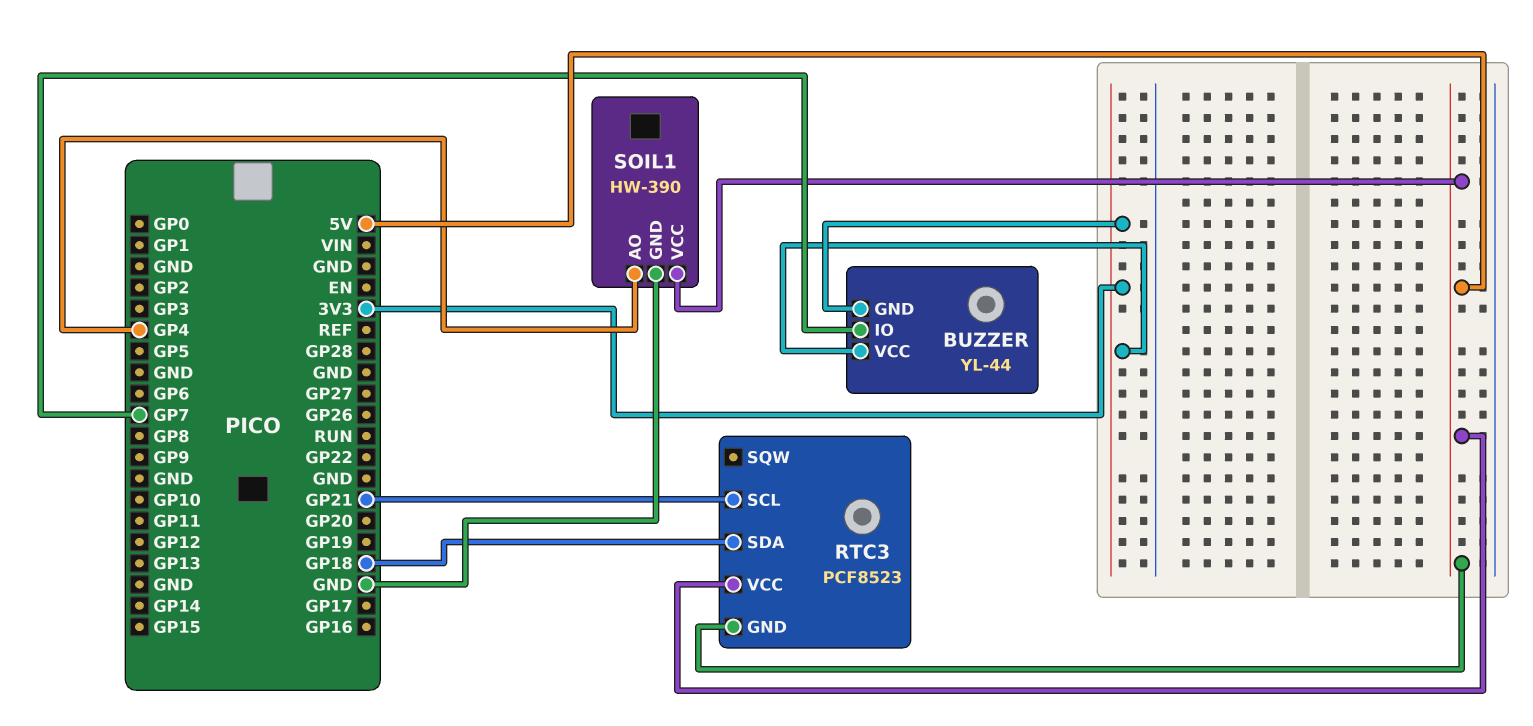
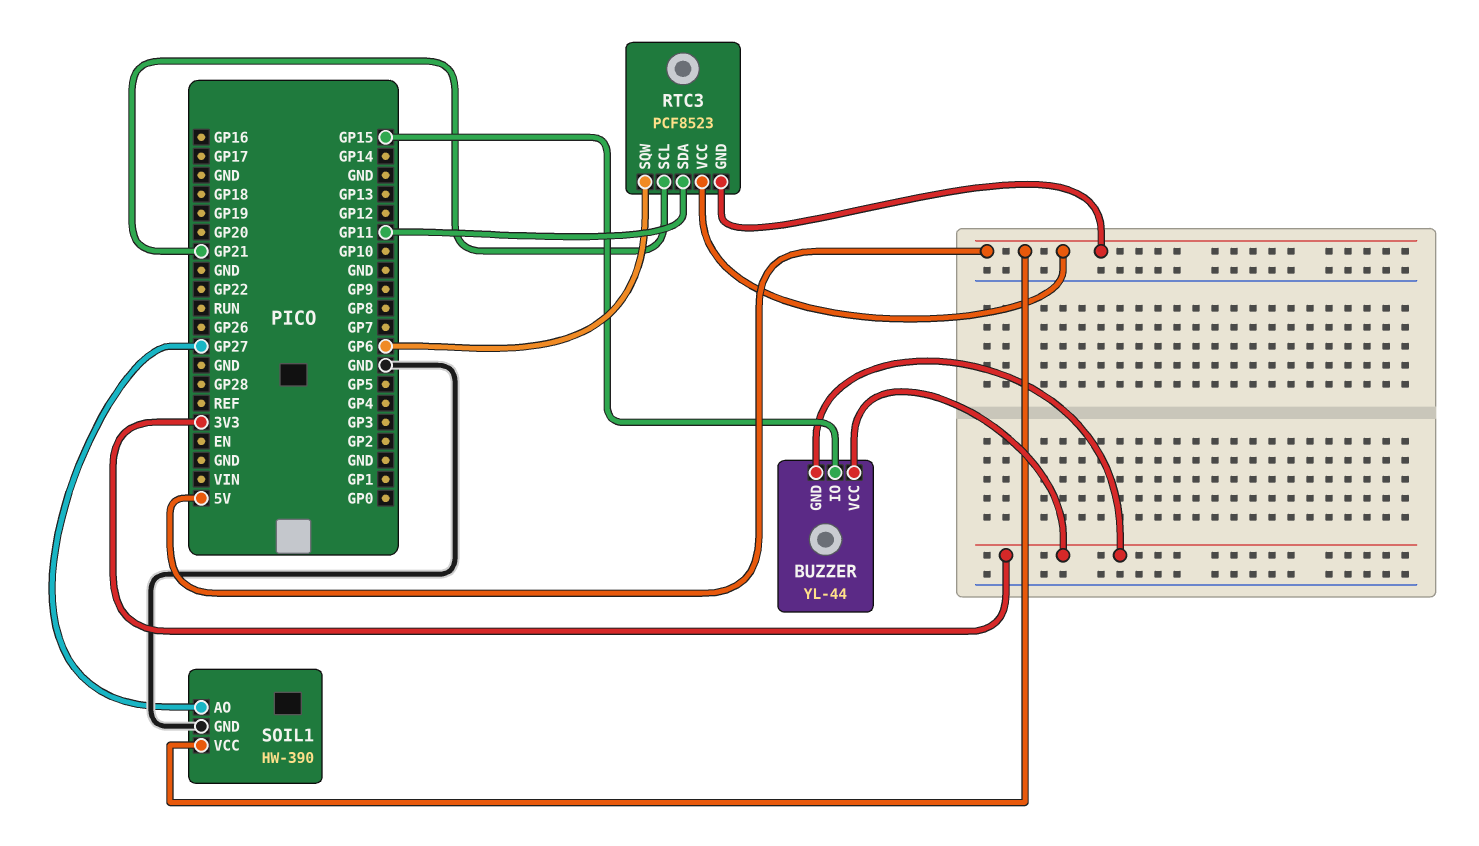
BUZZER pin IO: GP7 -> GP15
RTC3 pin SDA: GP18 -> GP11
RTC3 pin SQW: none -> GP6
SOIL1 pin AO: GP4 -> GP27

